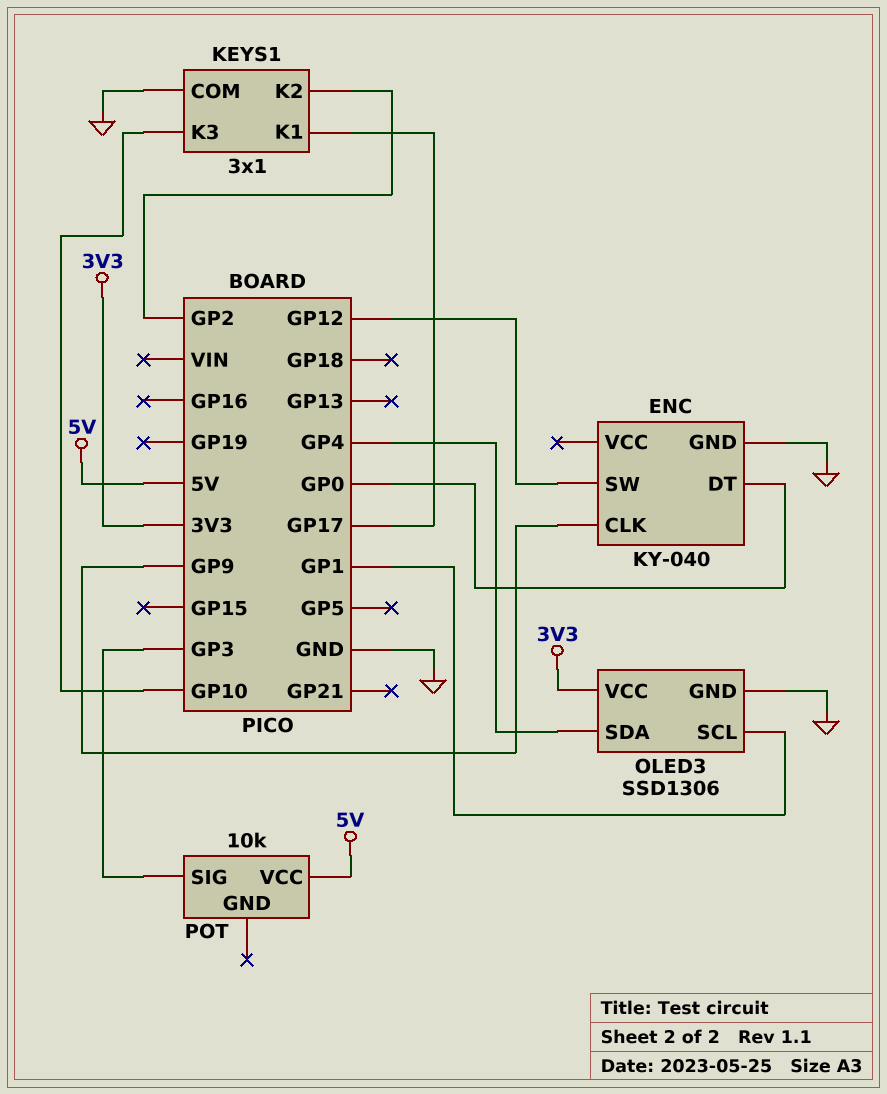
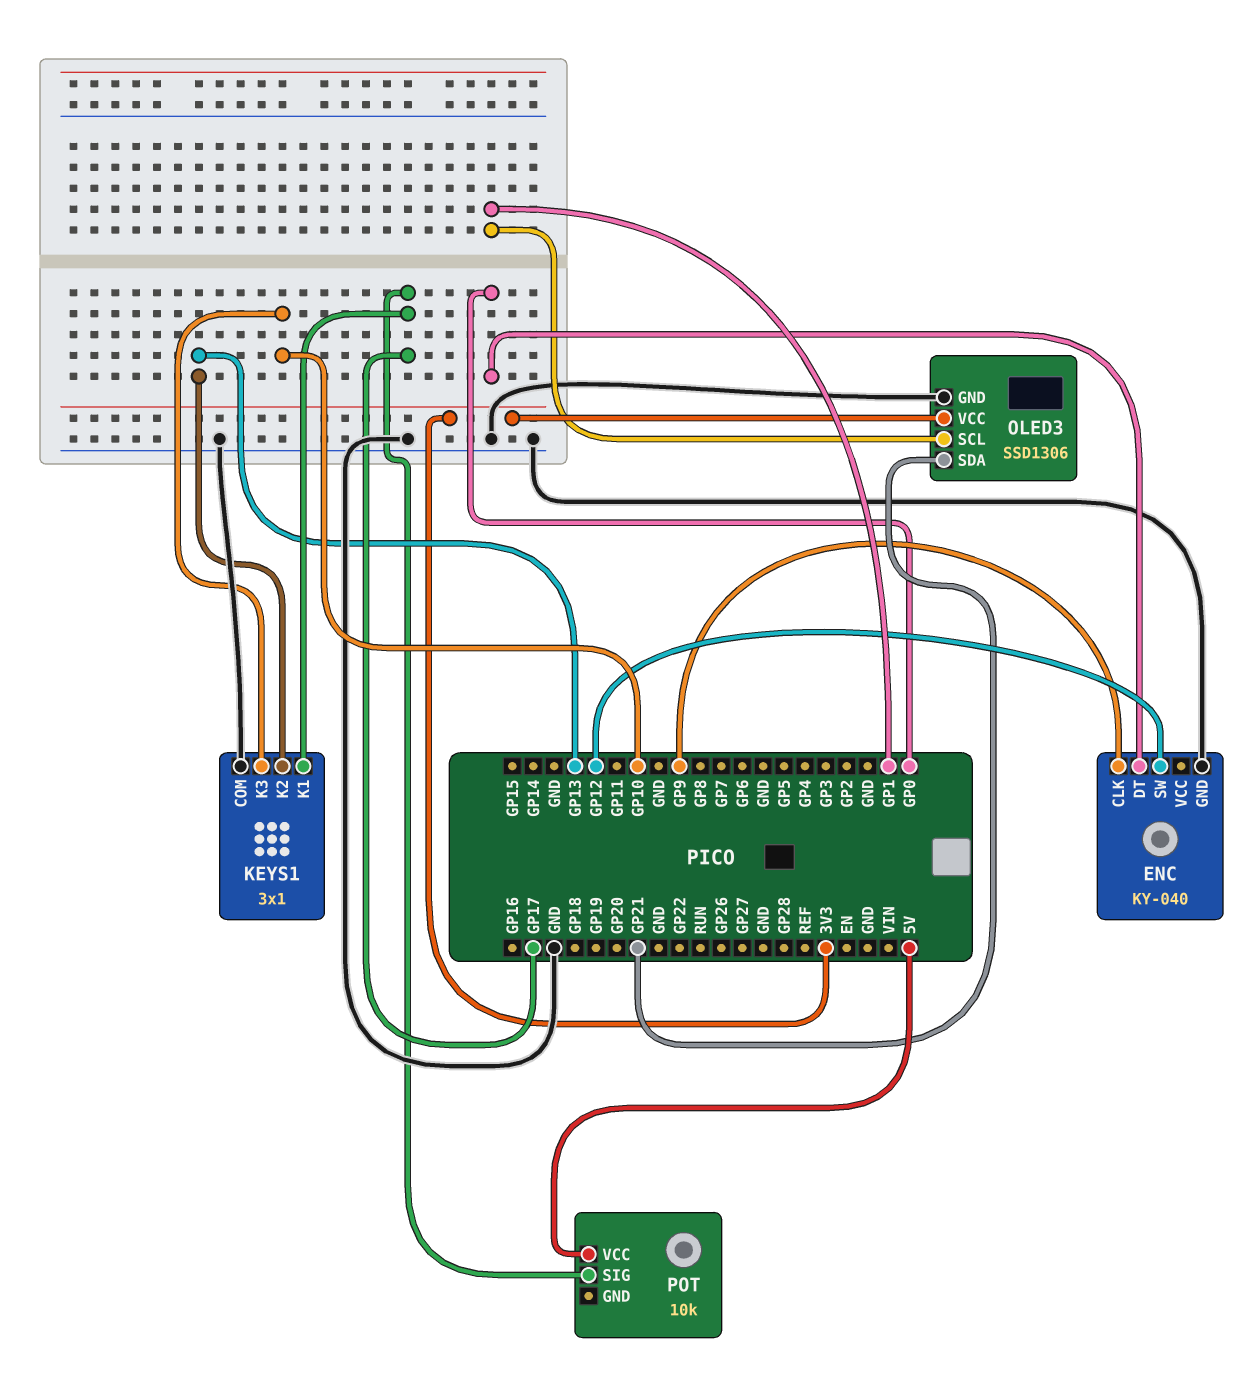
KEYS1 pin K2: GP2 -> GP13
OLED3 pin SDA: GP4 -> GP21
POT pin SIG: GP3 -> GP17

